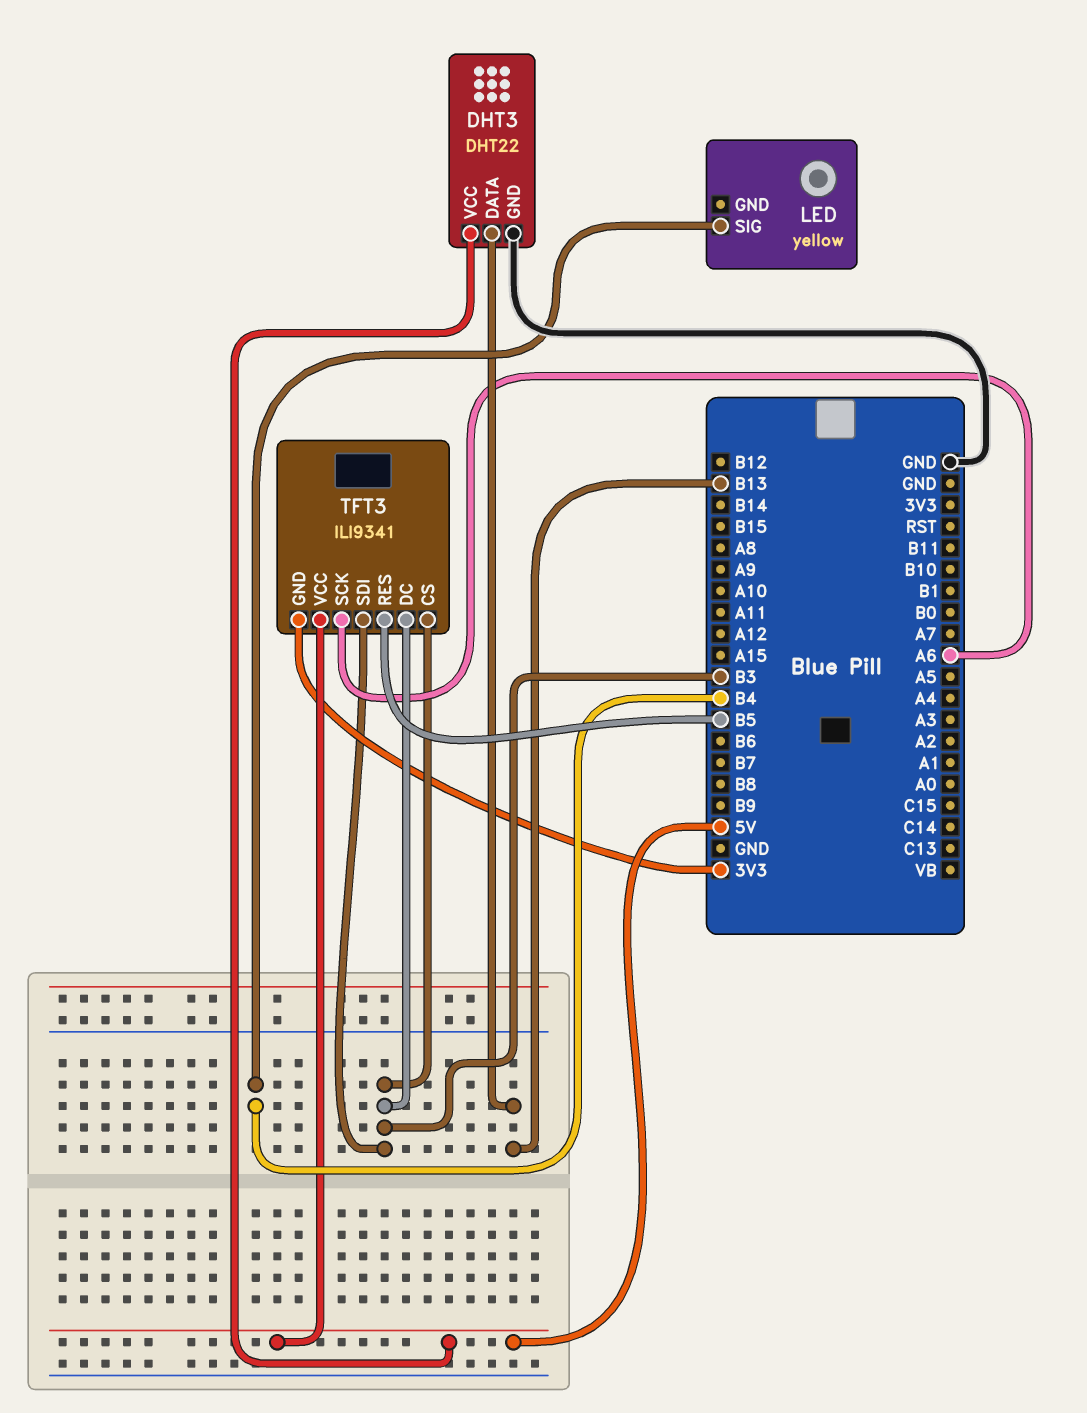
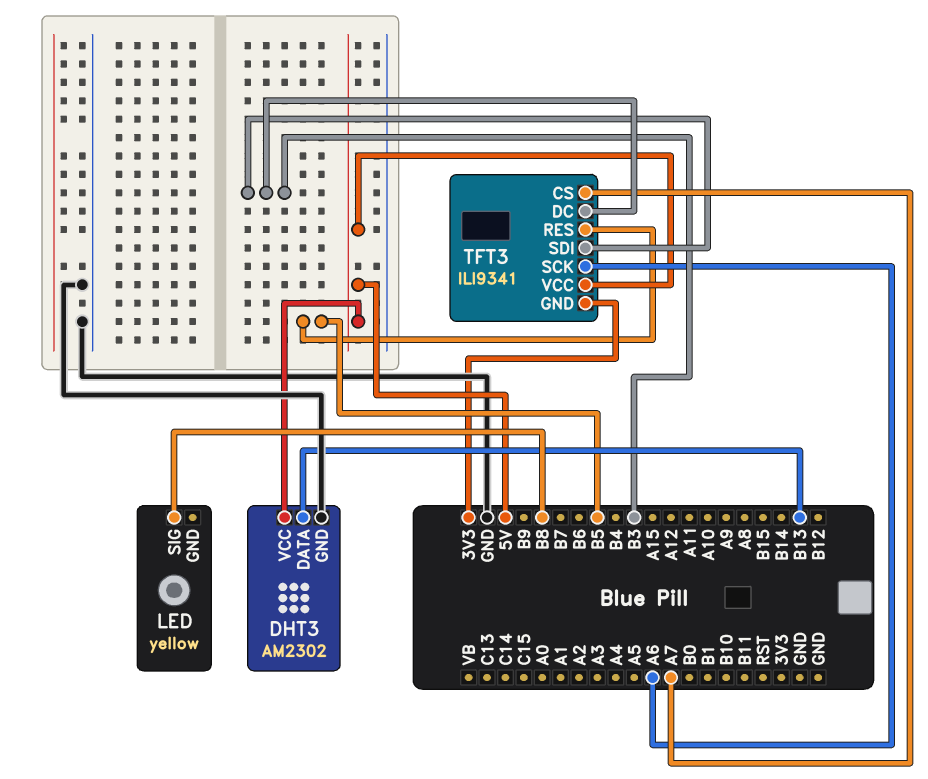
DHT3: DHT22 -> AM2302
LED pin SIG: B4 -> B8
TFT3 pin CS: B3 -> A7

